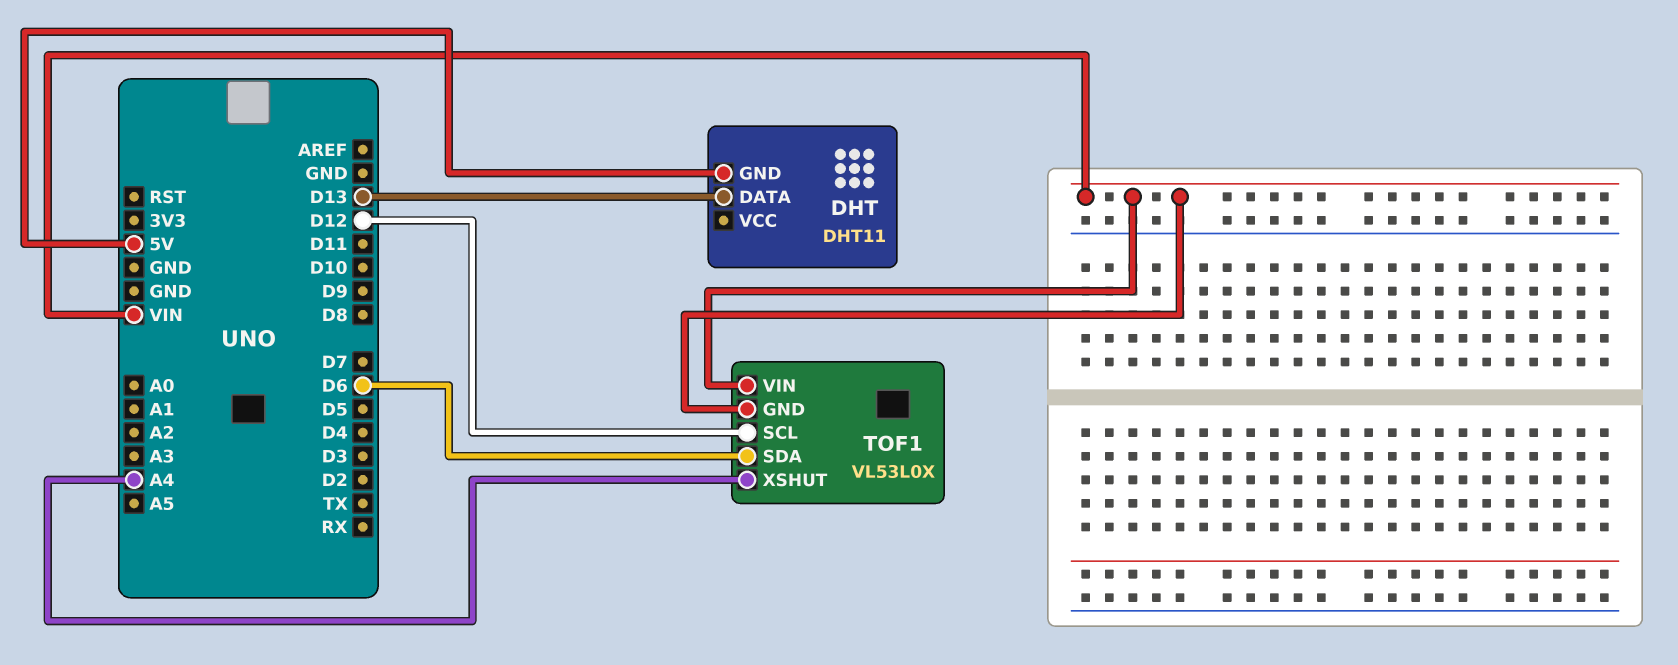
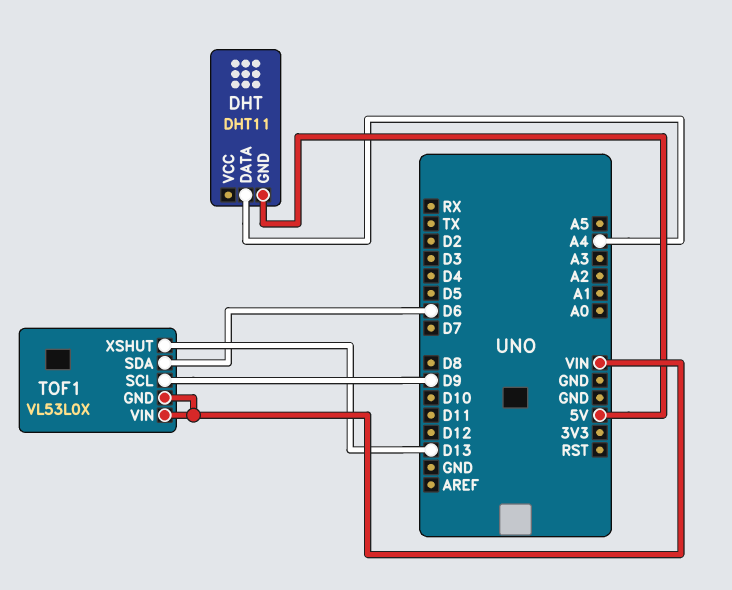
DHT pin DATA: D13 -> A4
TOF1 pin SCL: D12 -> D9
TOF1 pin XSHUT: A4 -> D13

